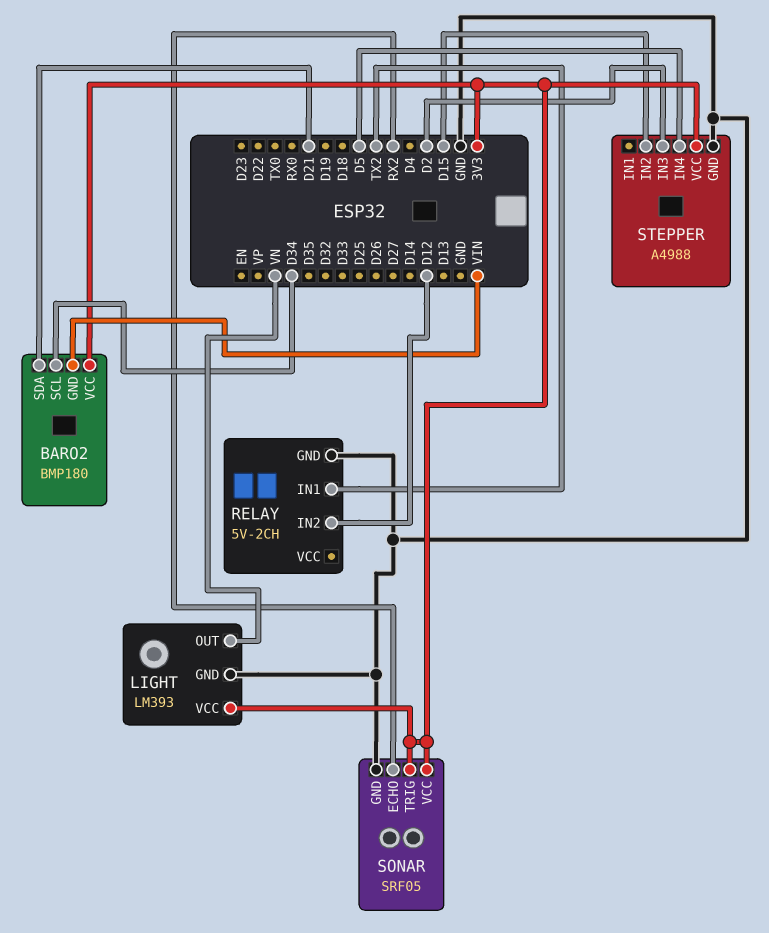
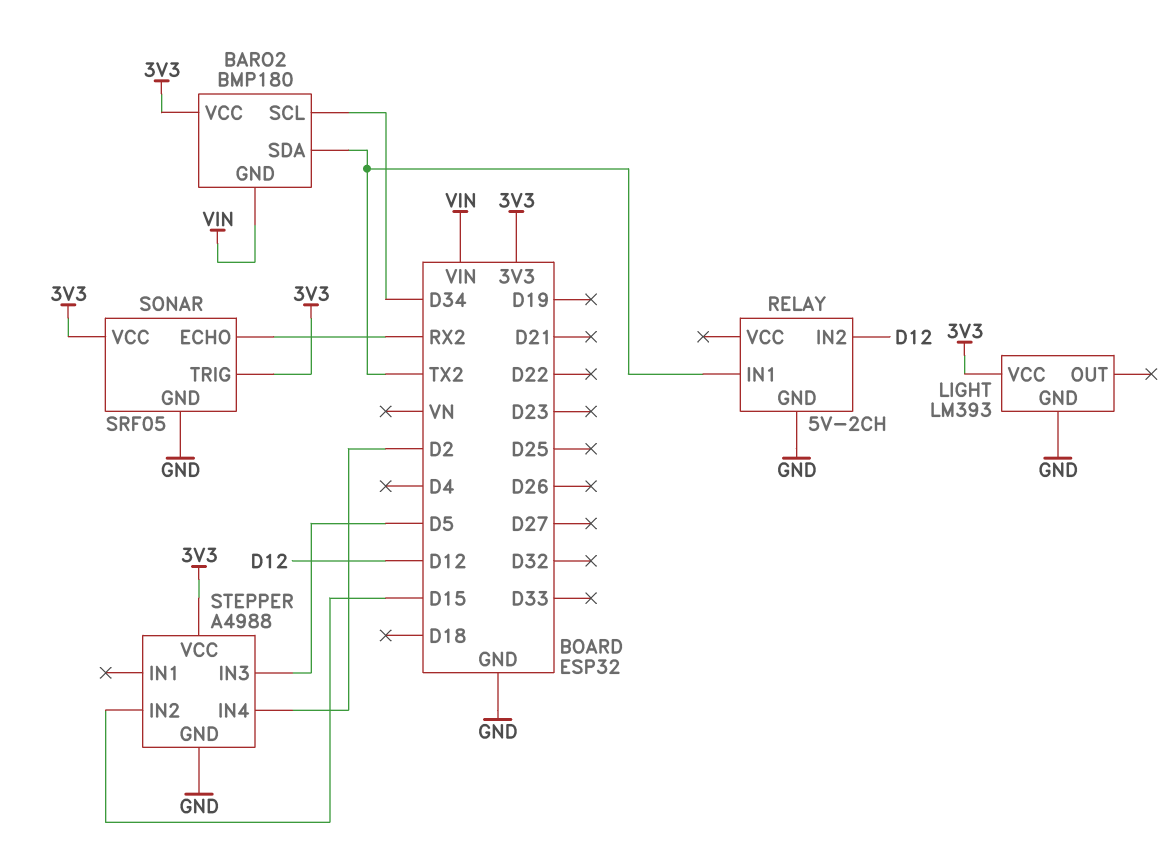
BARO2 pin SDA: D21 -> TX2
LIGHT pin OUT: VN -> none
STEPPER pin IN3: D2 -> D5
STEPPER pin IN4: D5 -> D2

